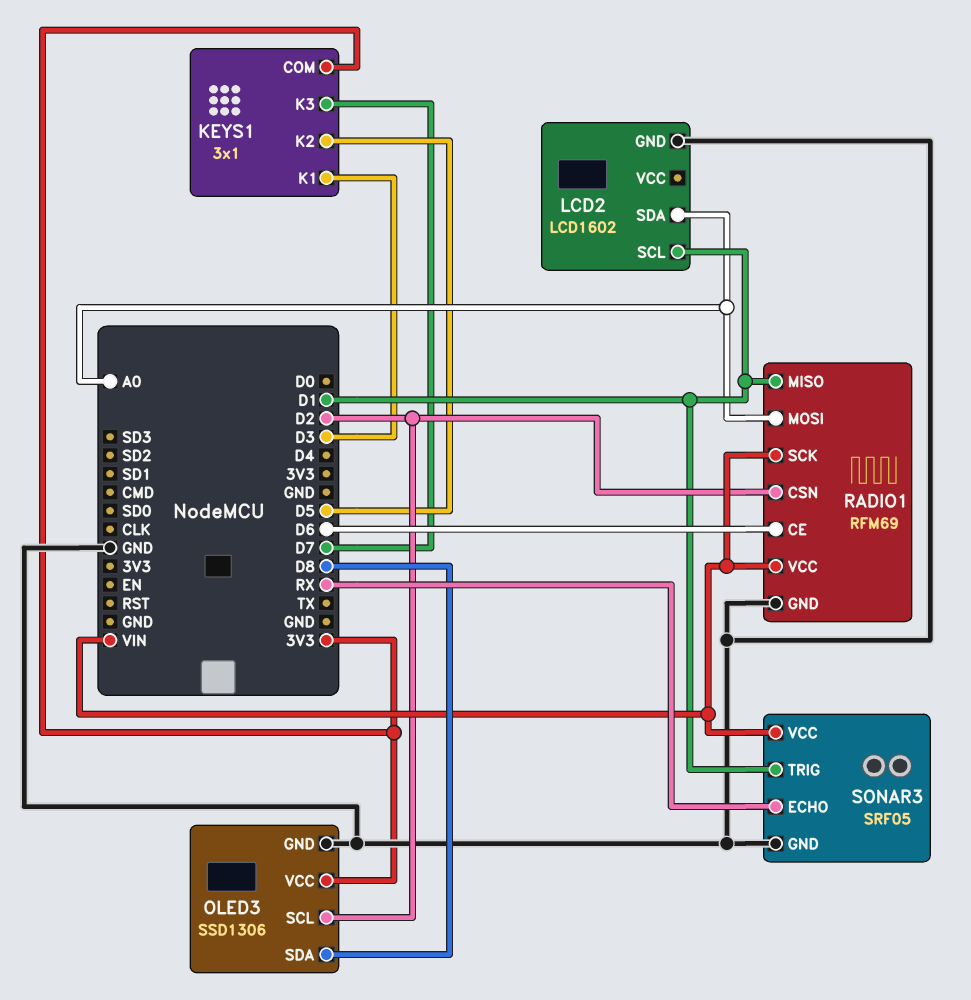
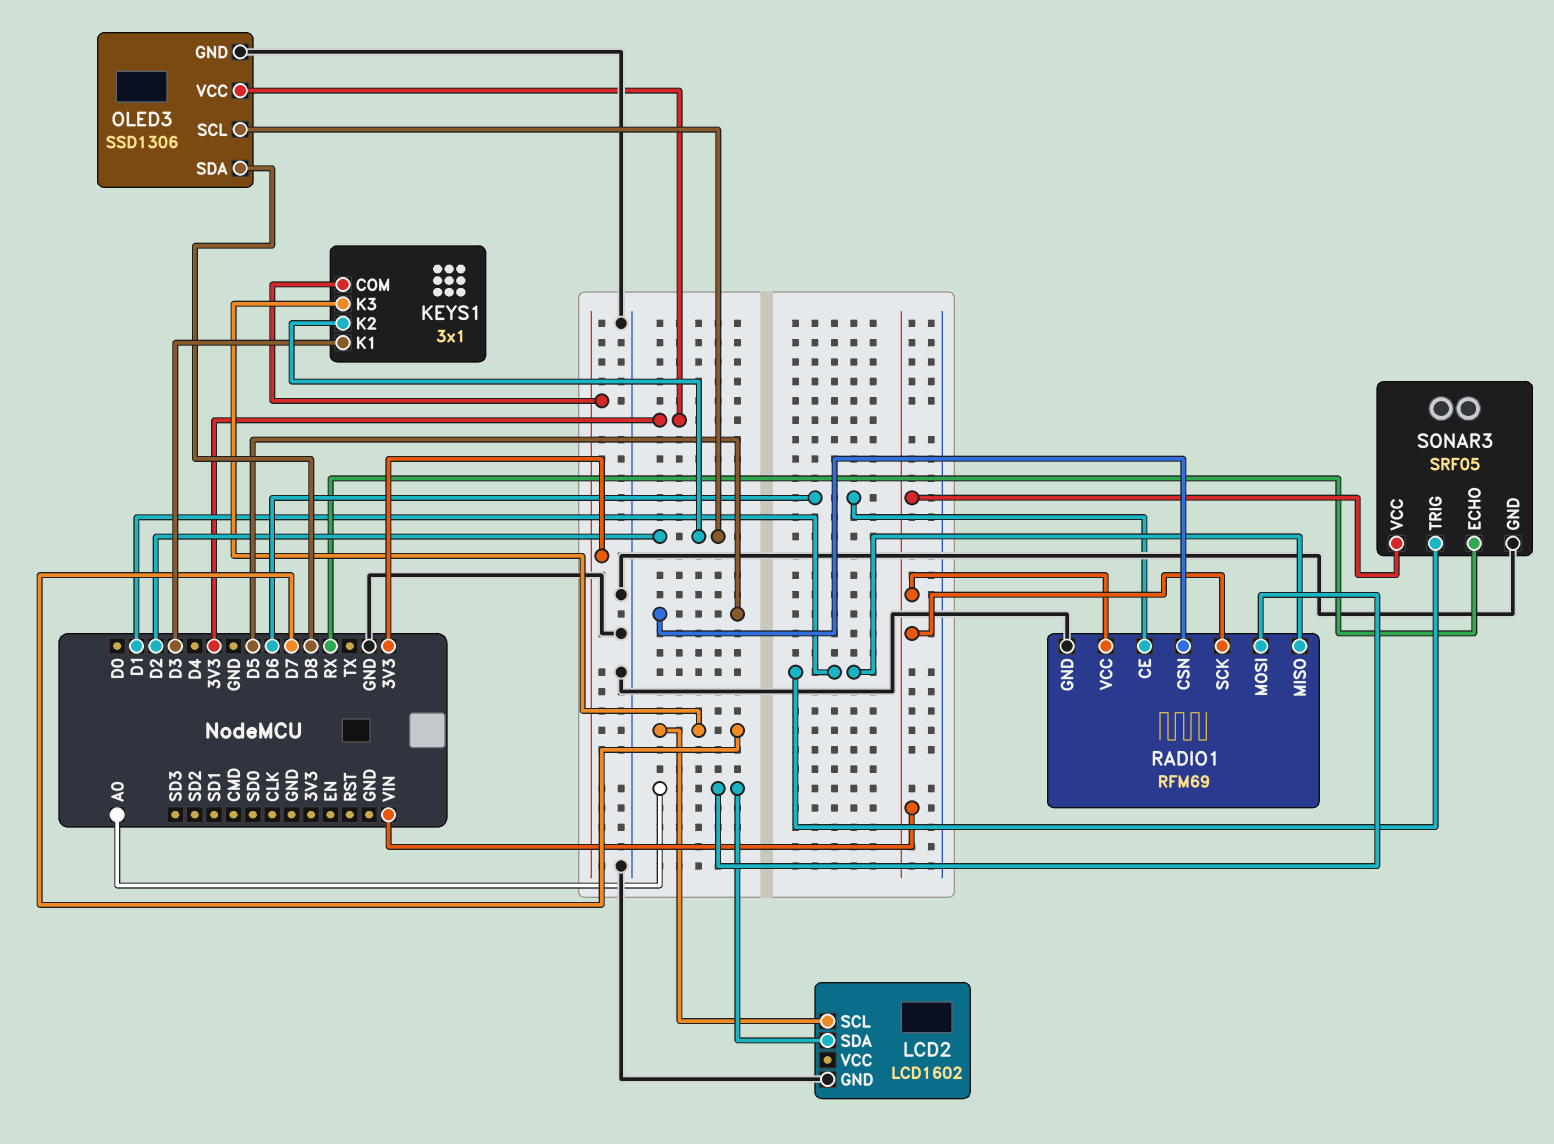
KEYS1 pin K2: D5 -> D2
LCD2 pin SCL: D1 -> D7
RADIO1 pin CSN: D2 -> D5

